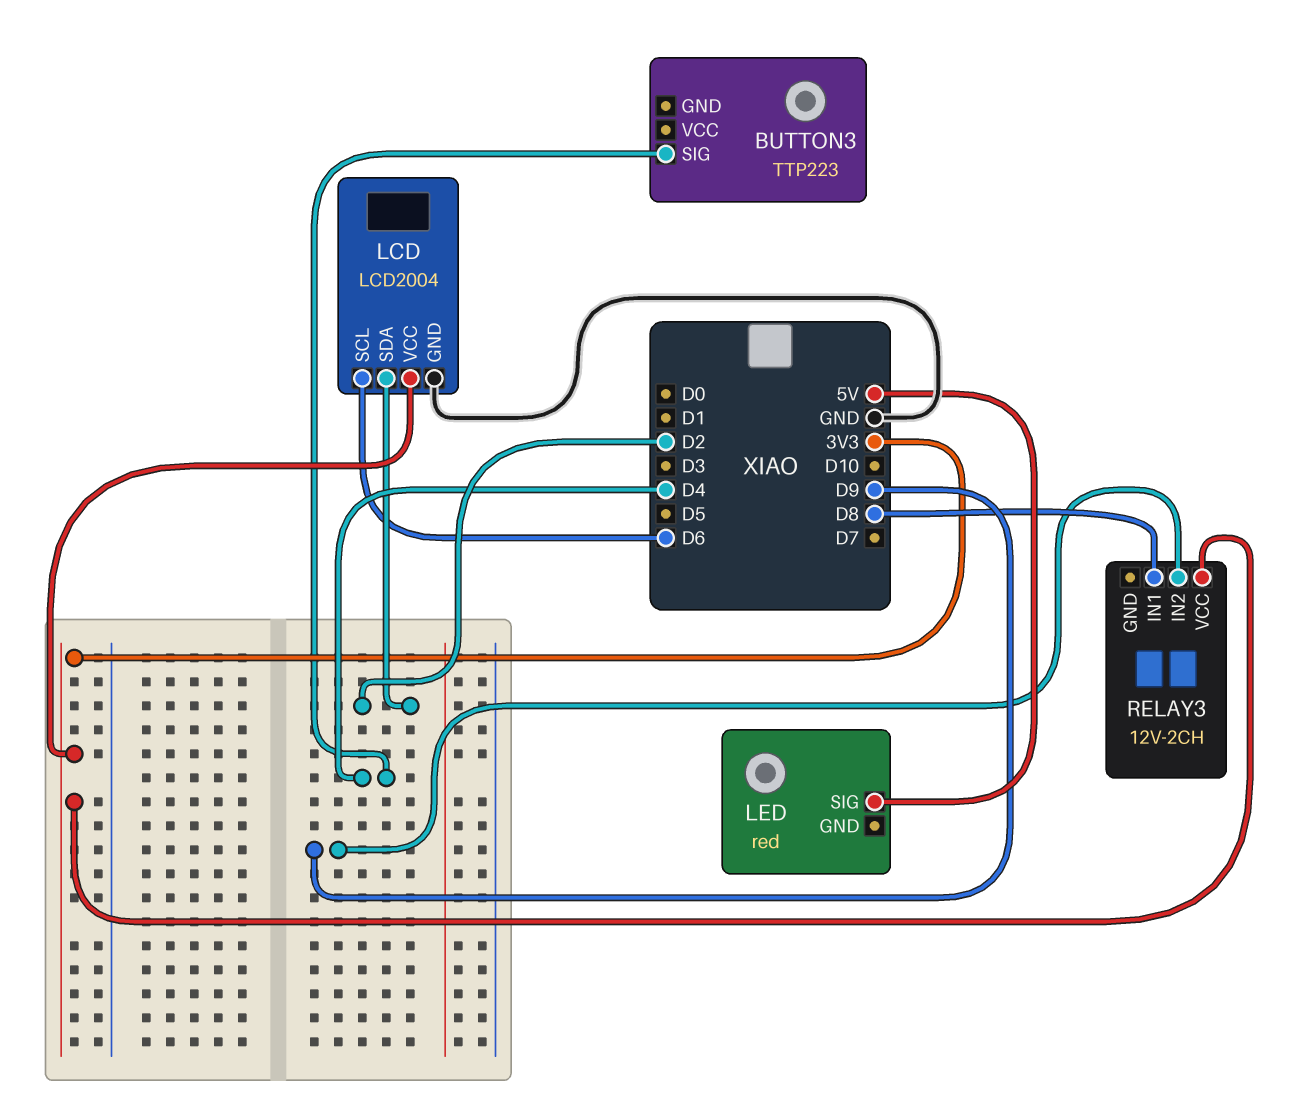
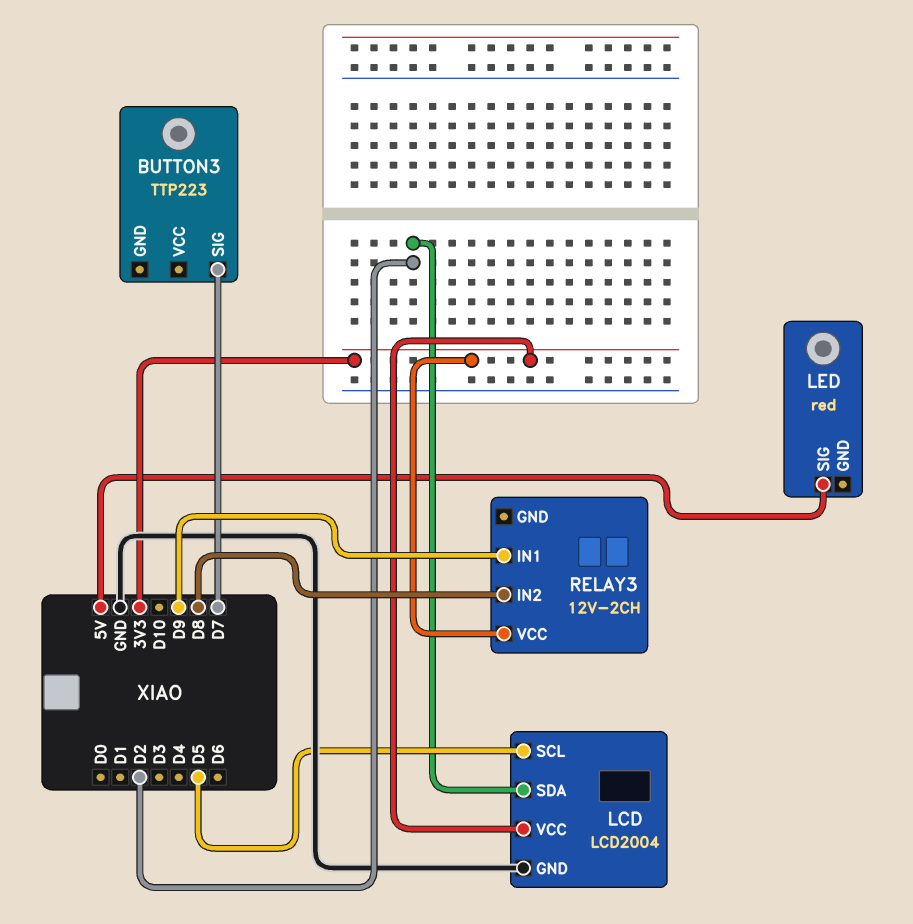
BUTTON3 pin SIG: D4 -> D7
LCD pin SCL: D6 -> D5
RELAY3 pin IN1: D8 -> D9
RELAY3 pin IN2: D9 -> D8

